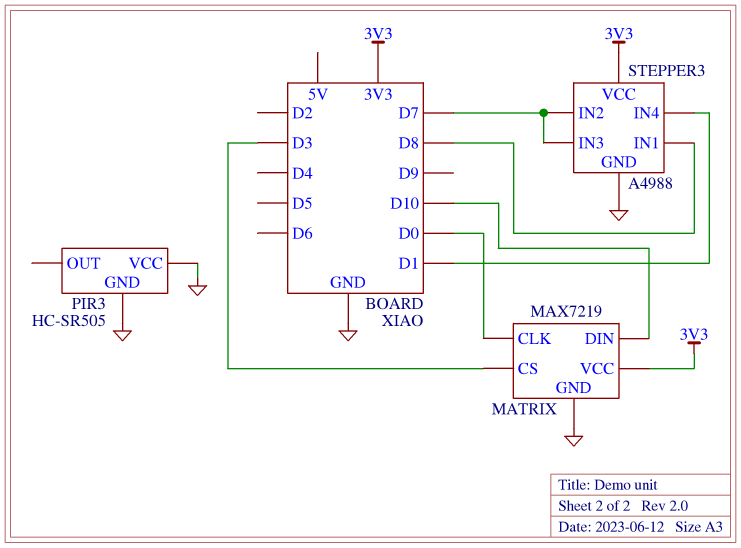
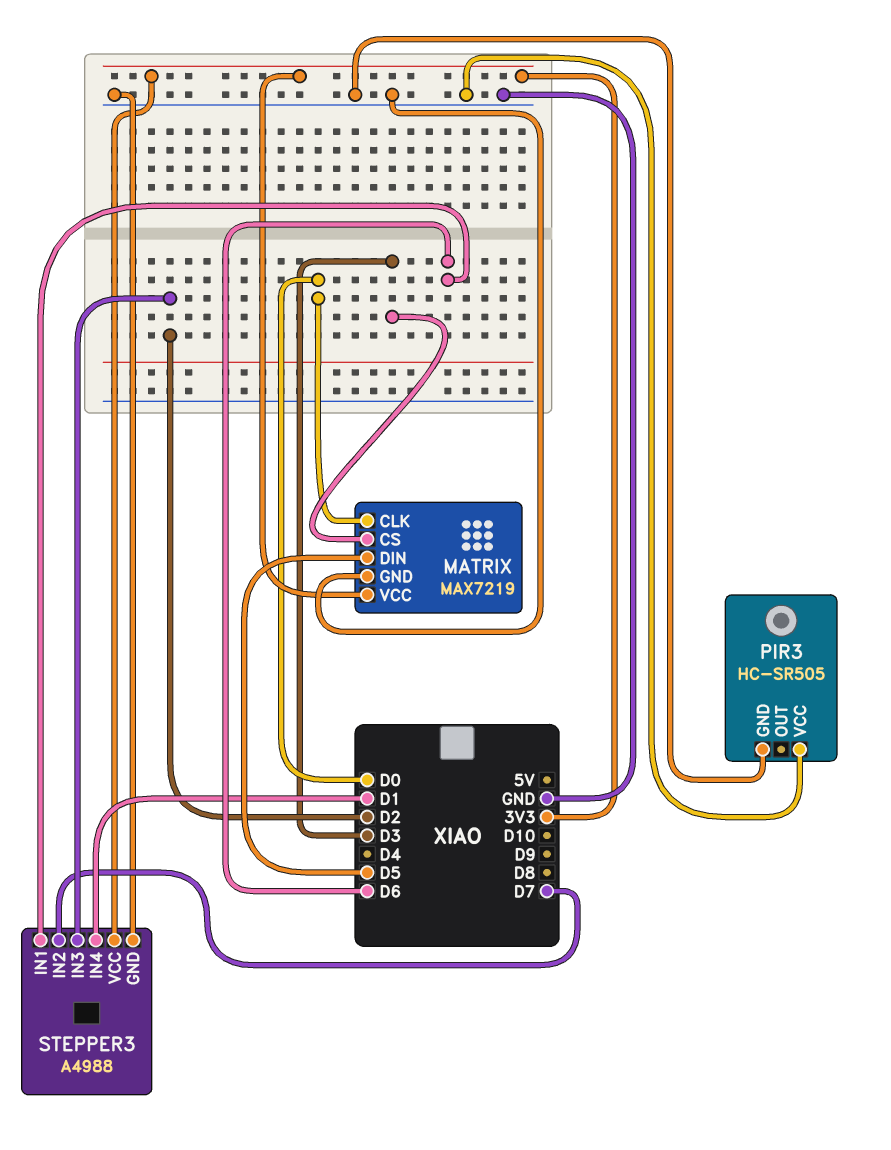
MATRIX pin DIN: D10 -> D5
STEPPER3 pin IN1: D8 -> D6
STEPPER3 pin IN3: D7 -> D2

